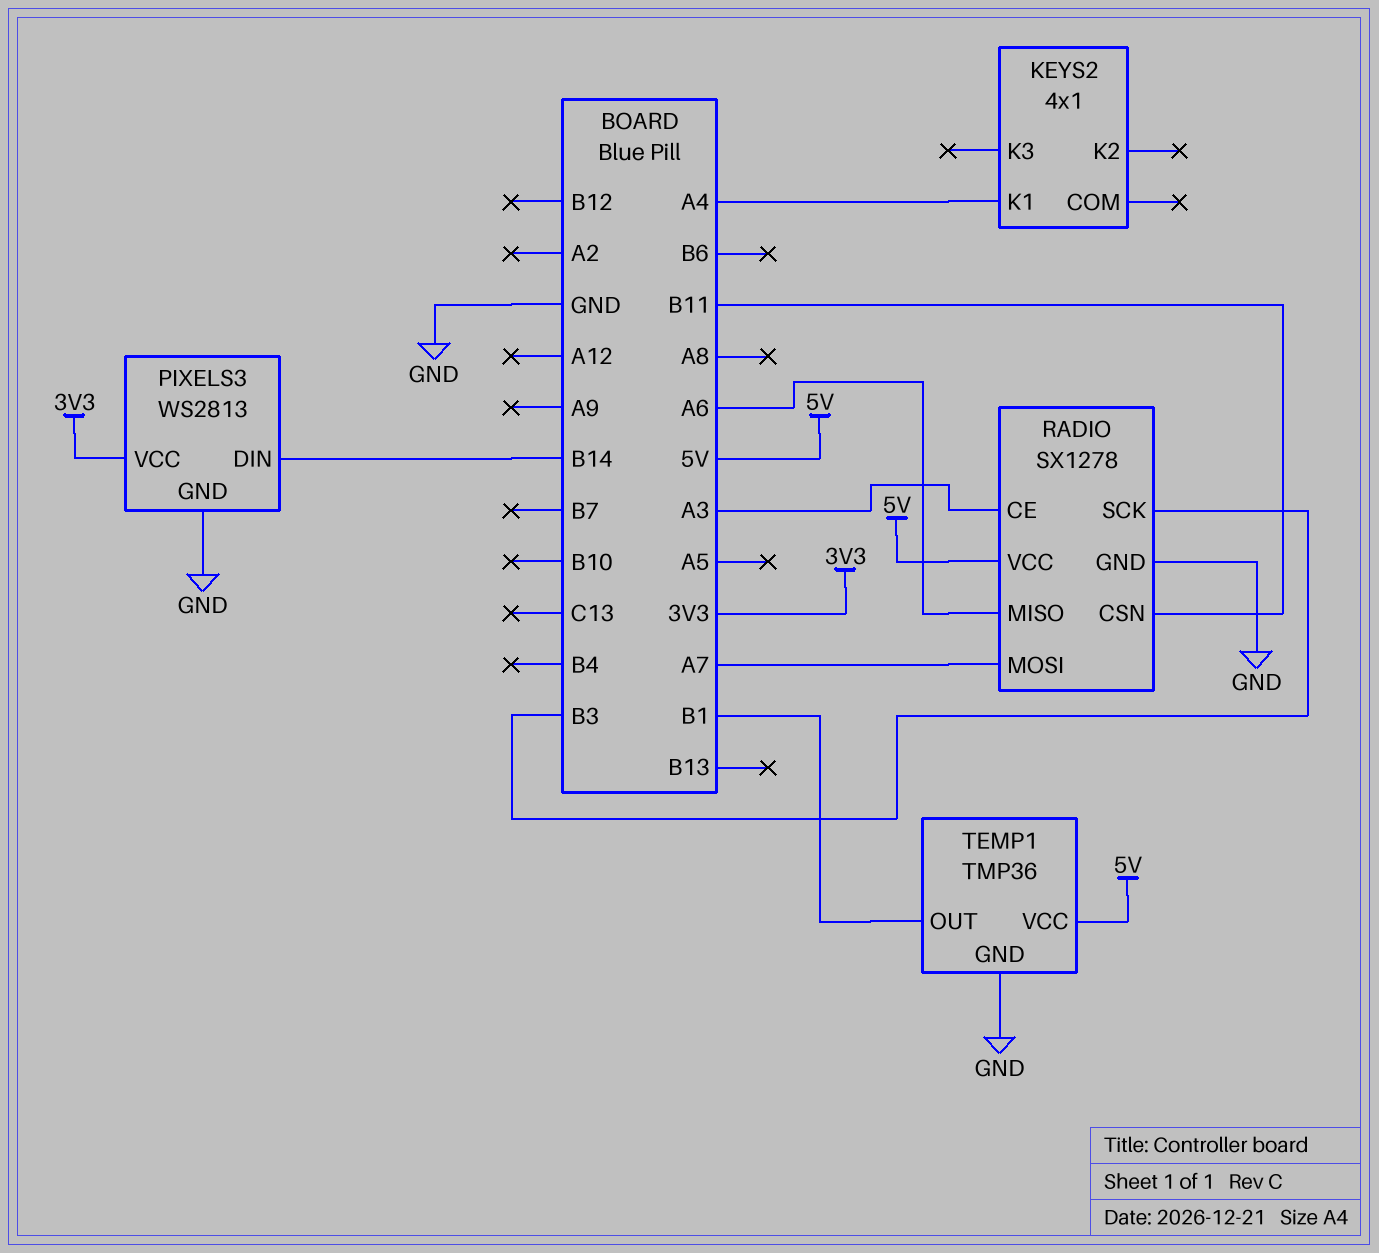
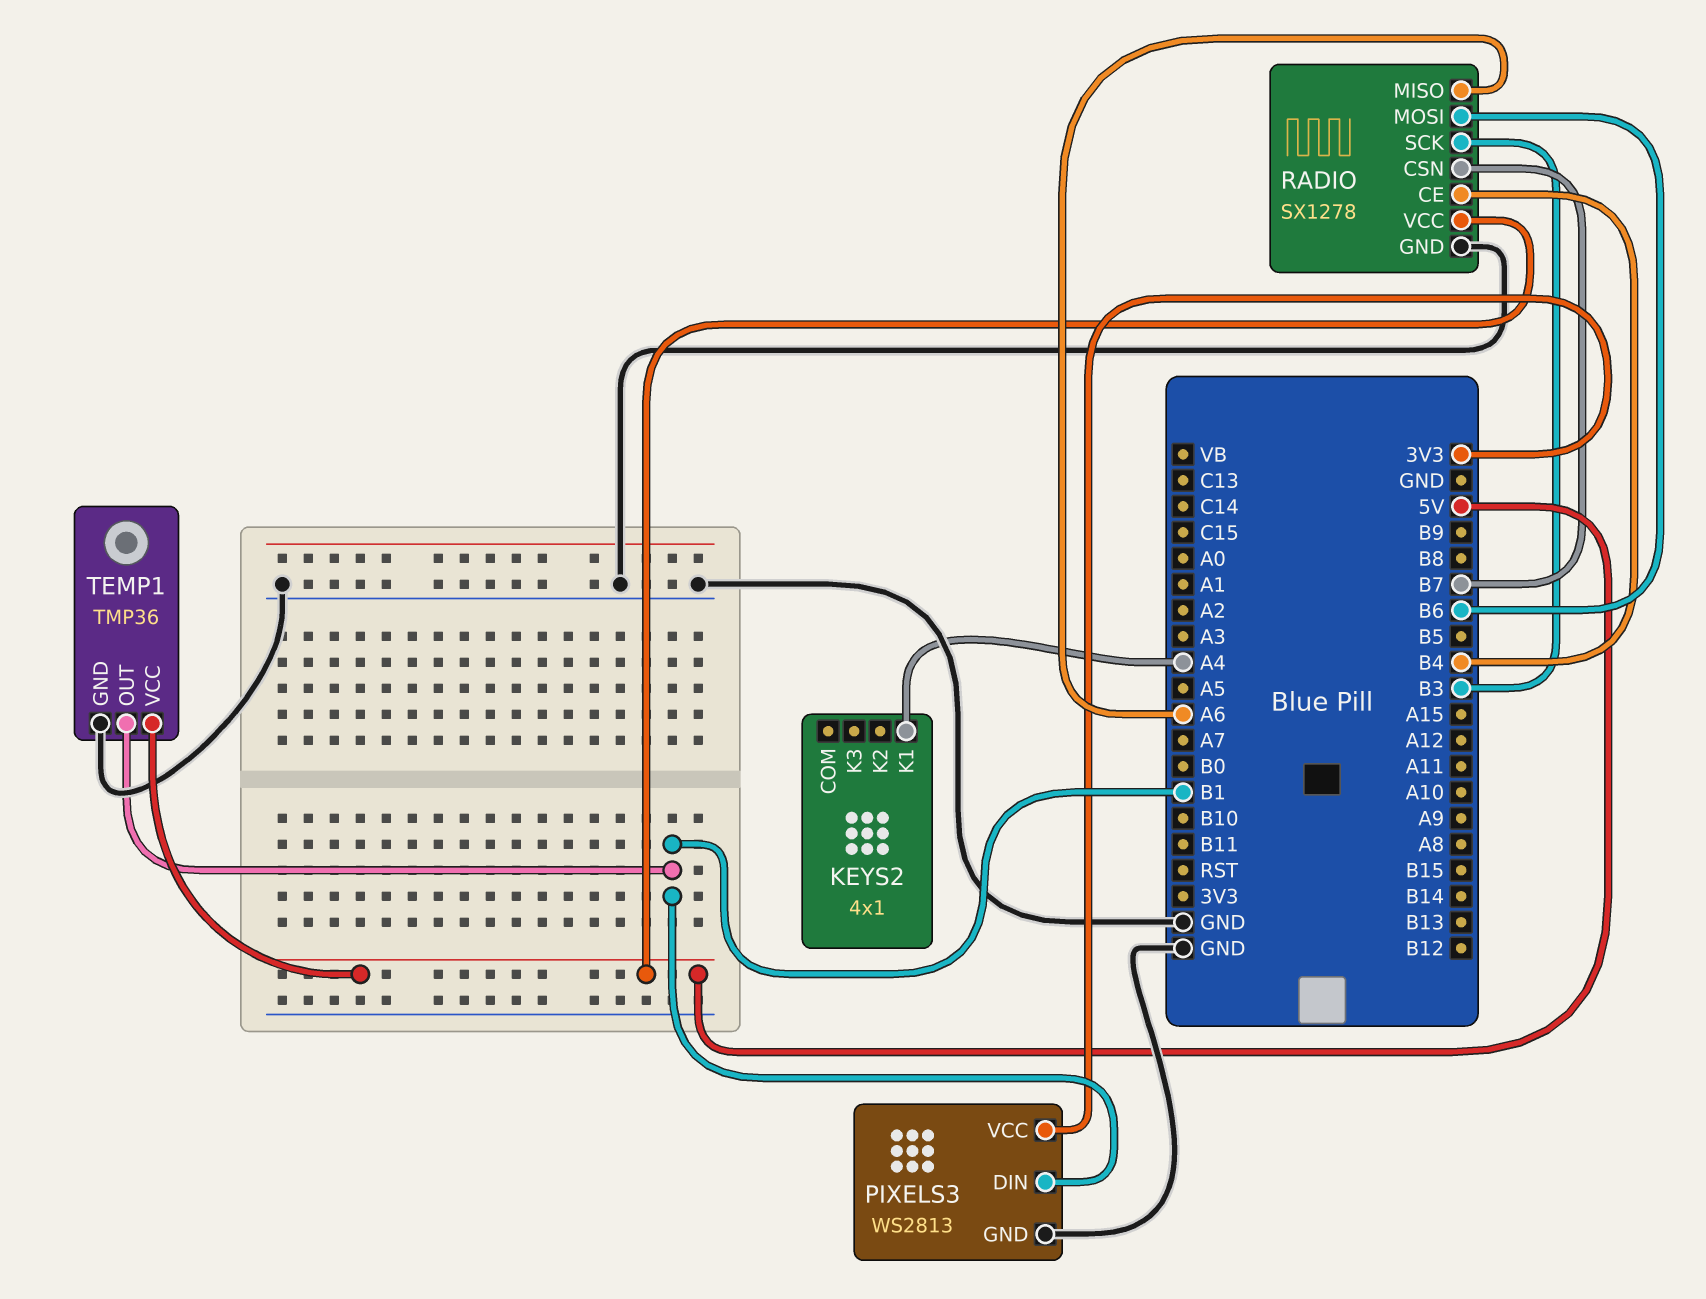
PIXELS3 pin DIN: B14 -> B1
RADIO pin CE: A3 -> B4
RADIO pin CSN: B11 -> B7
RADIO pin MOSI: A7 -> B6

